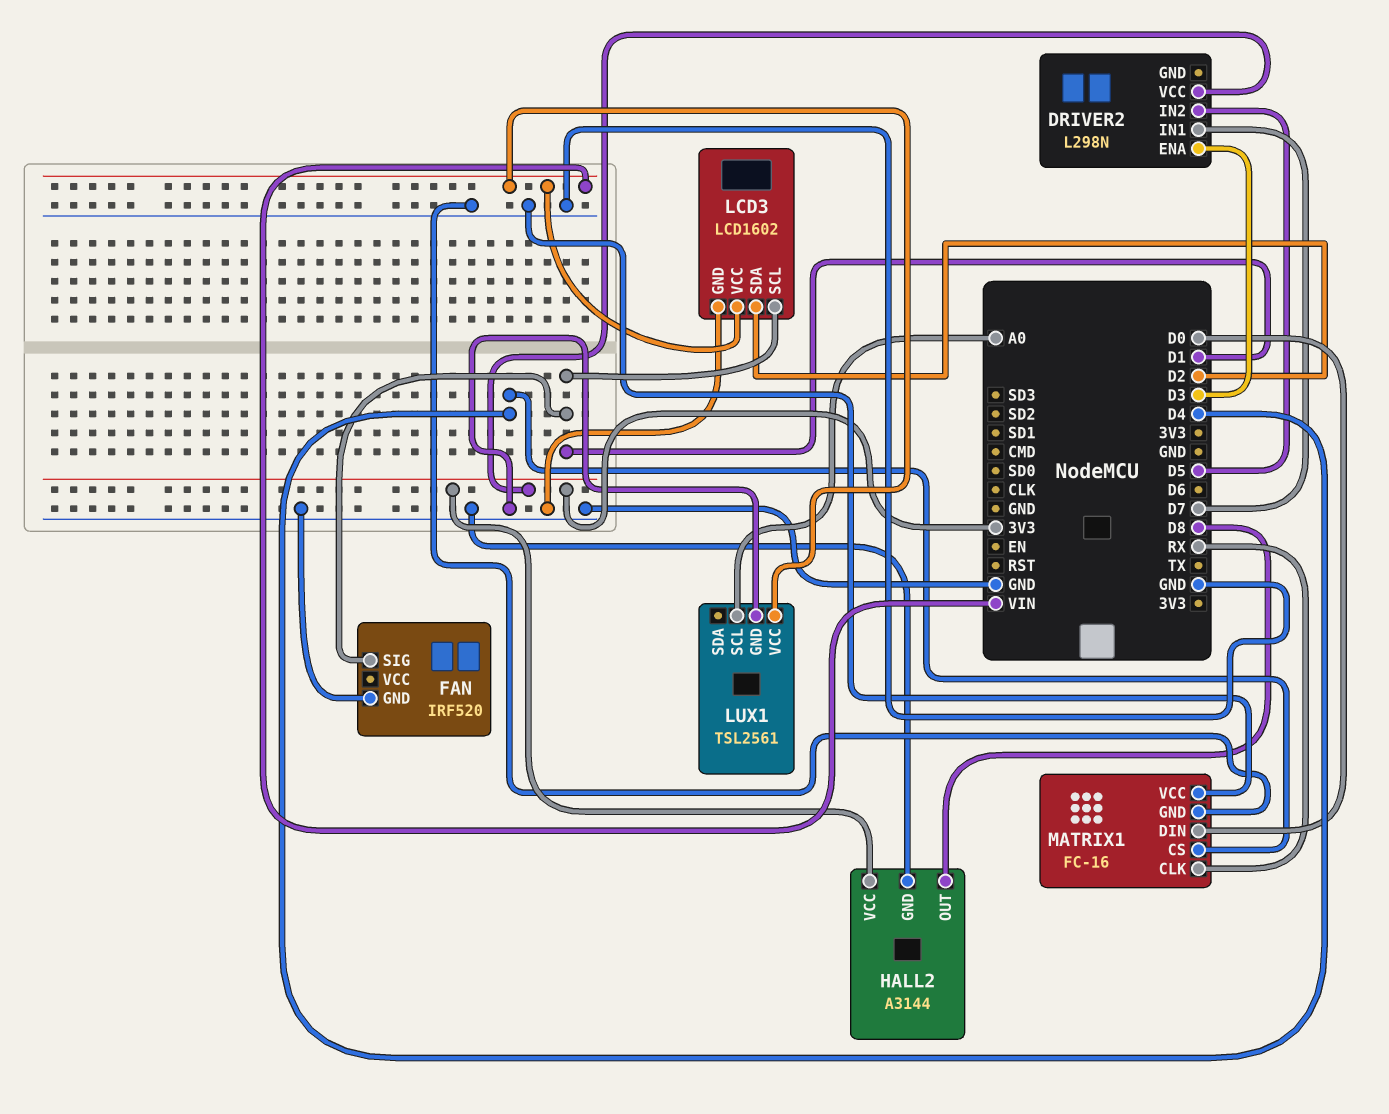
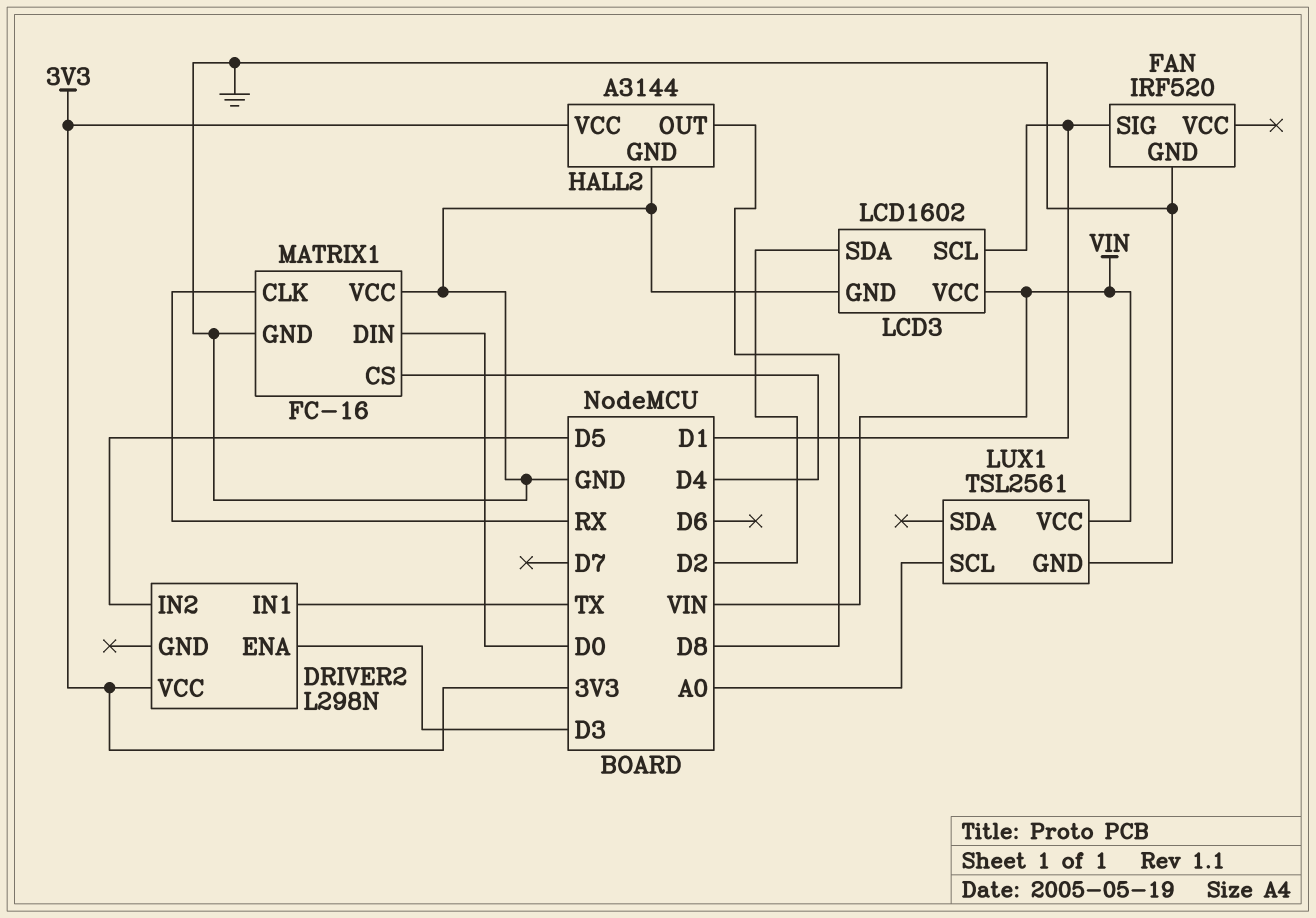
DRIVER2 pin IN1: D7 -> TX

